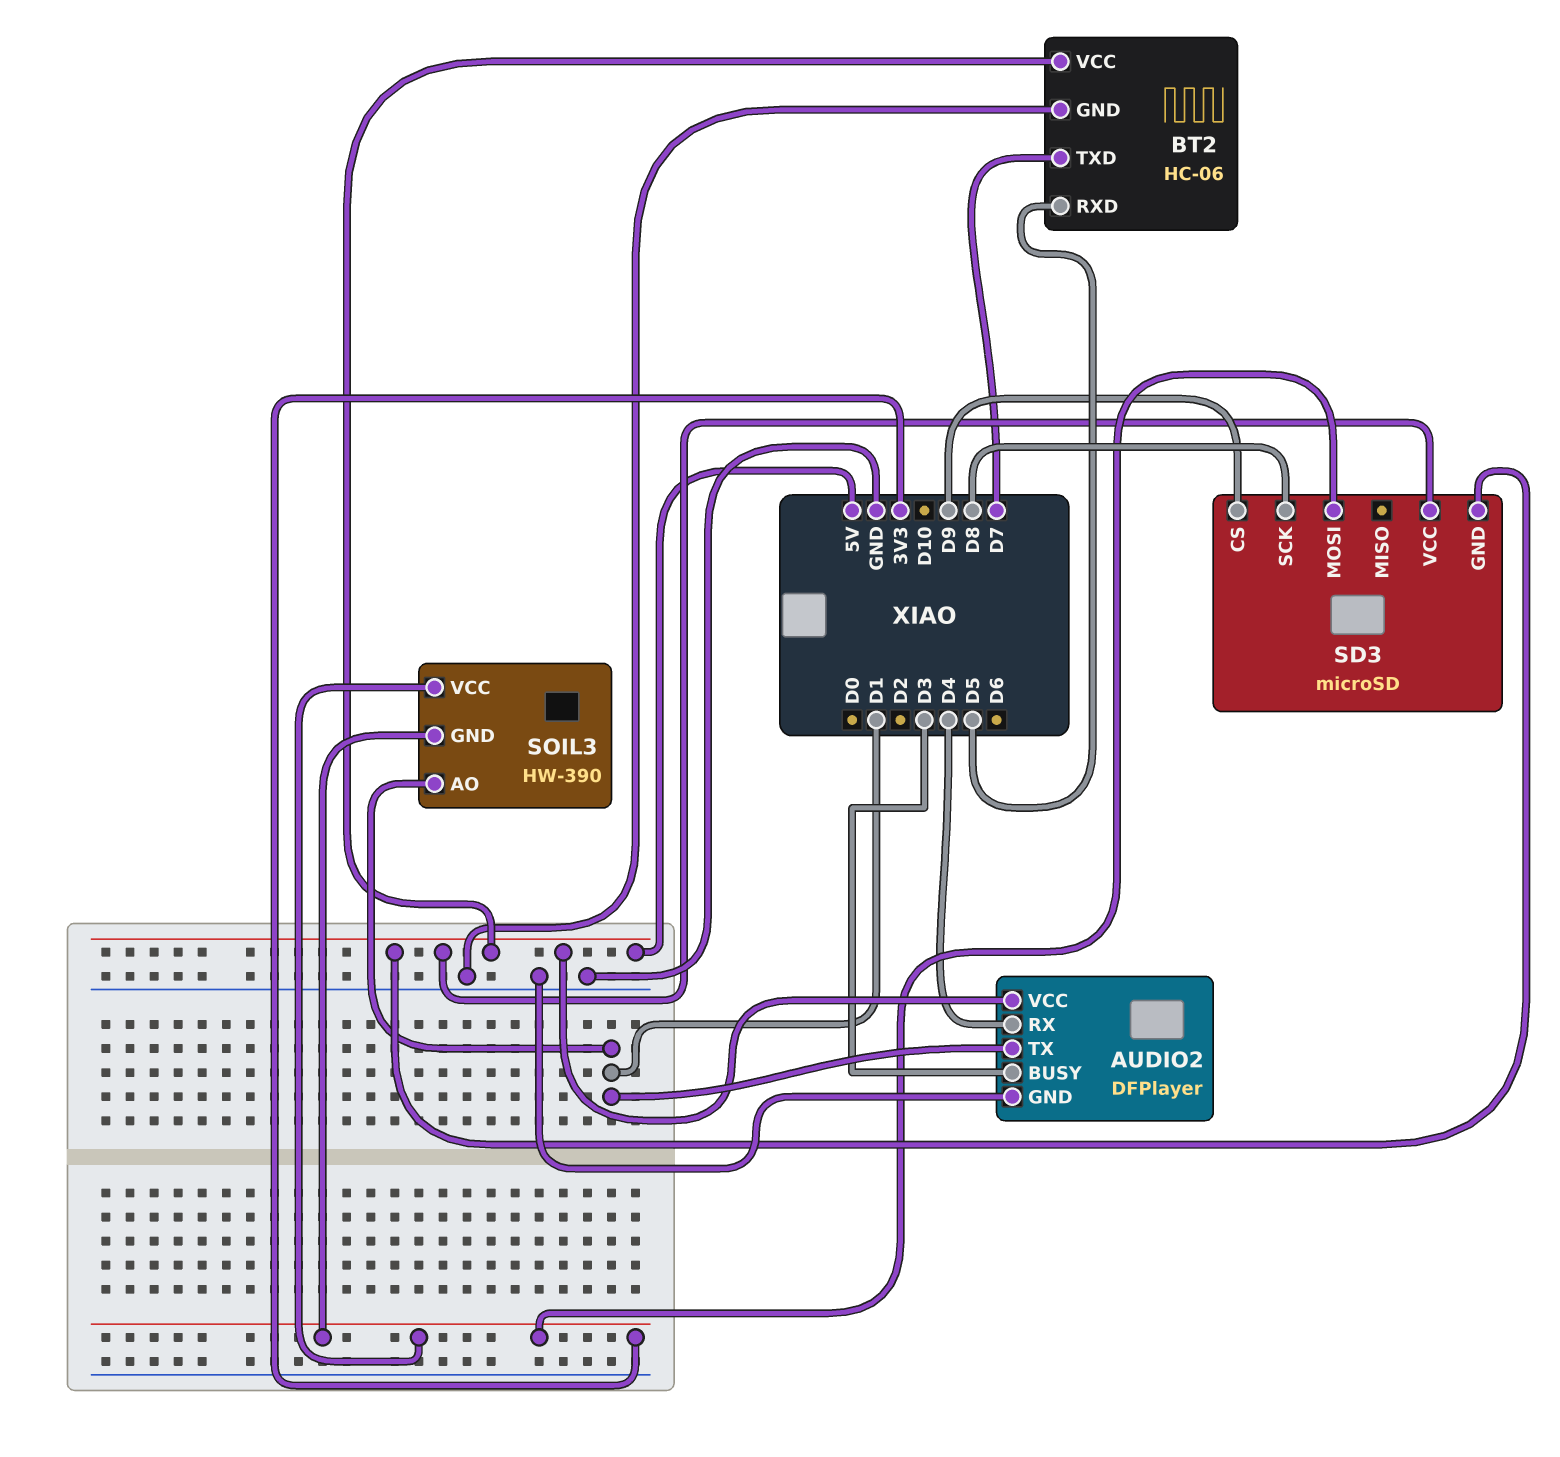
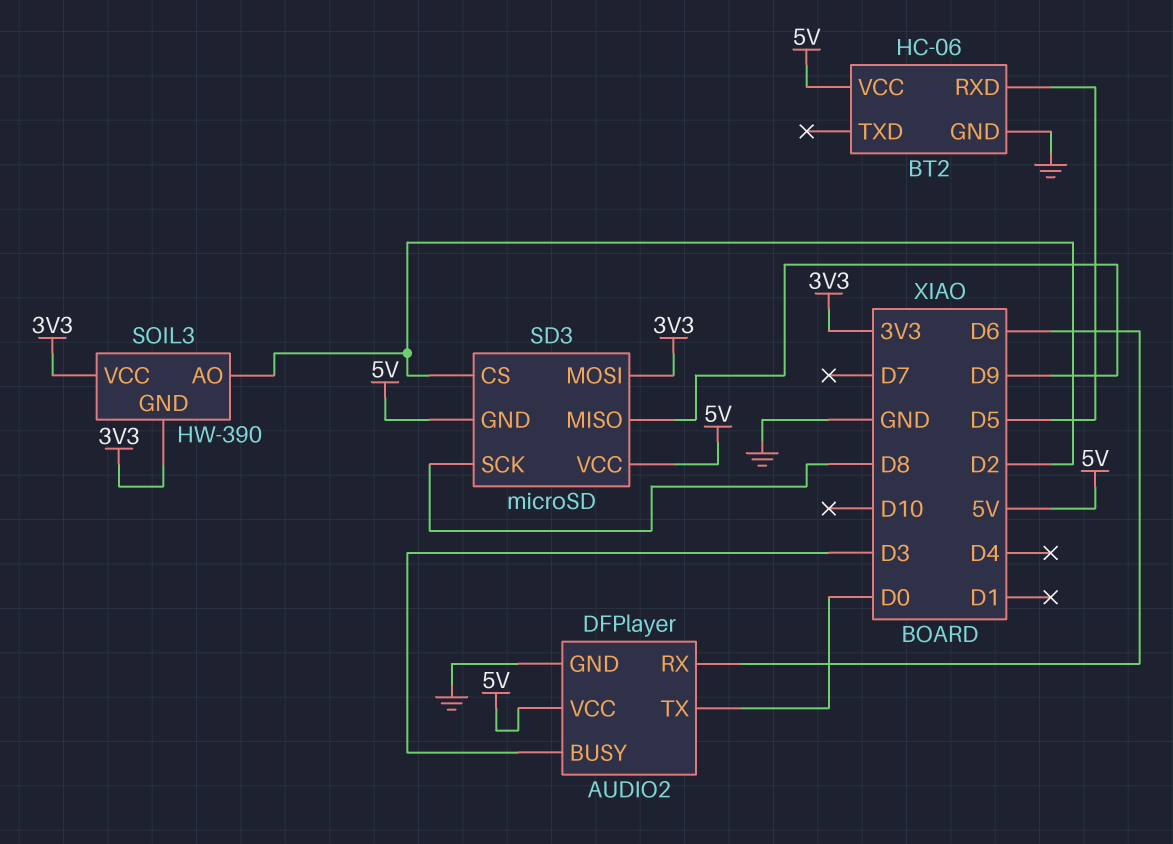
AUDIO2 pin RX: D4 -> D6
AUDIO2 pin TX: D1 -> D0
BT2 pin TXD: D7 -> none
SD3 pin CS: D9 -> D2
SD3 pin MISO: none -> D9
SOIL3 pin AO: D1 -> D2

